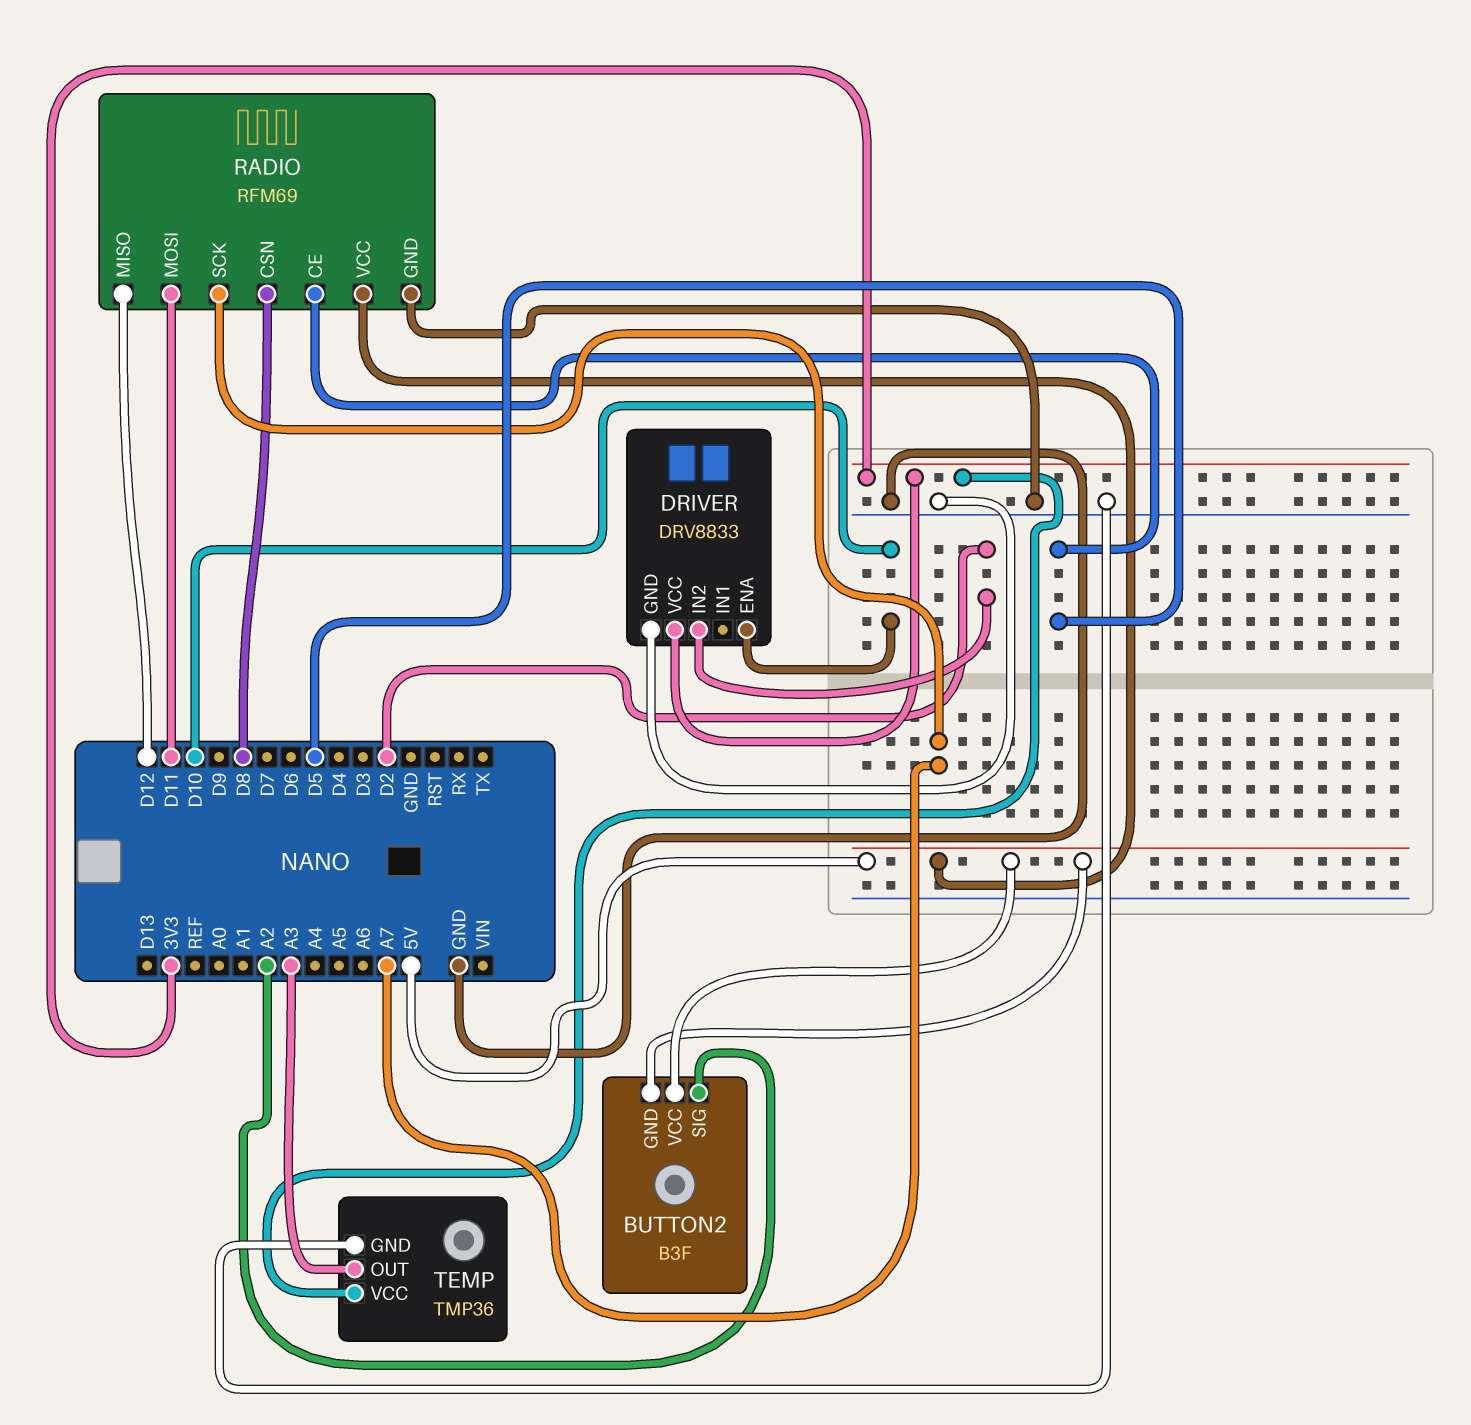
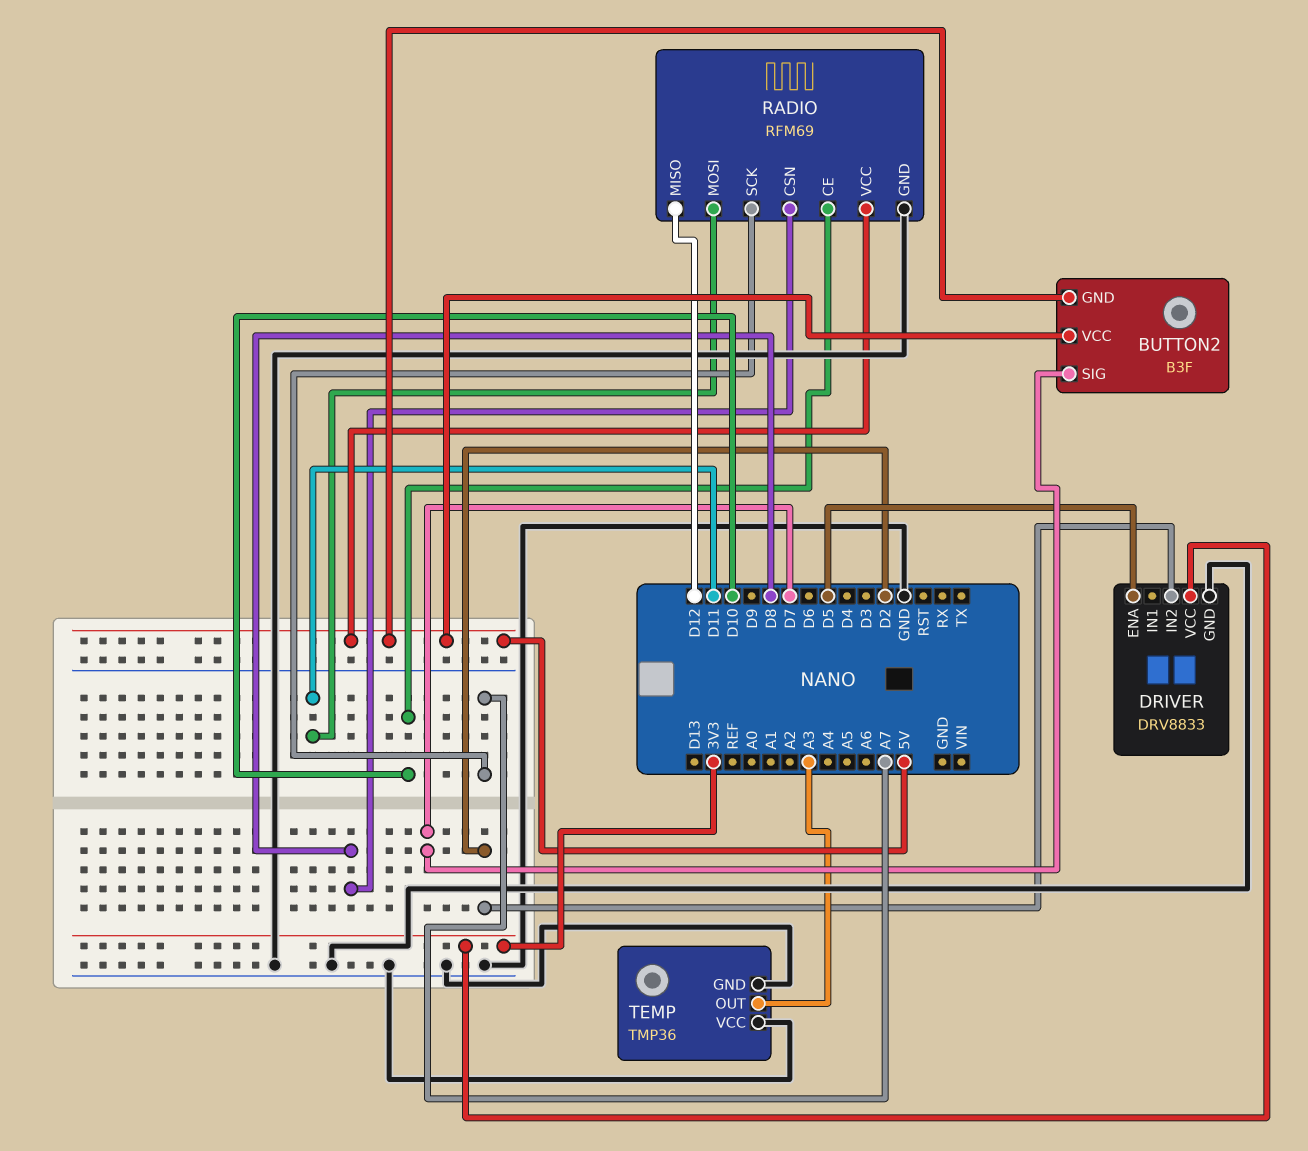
BUTTON2 pin SIG: A2 -> D7
DRIVER pin ENA: D10 -> D5
RADIO pin CE: D5 -> D10
TEMP pin VCC: 3V3 -> GND

